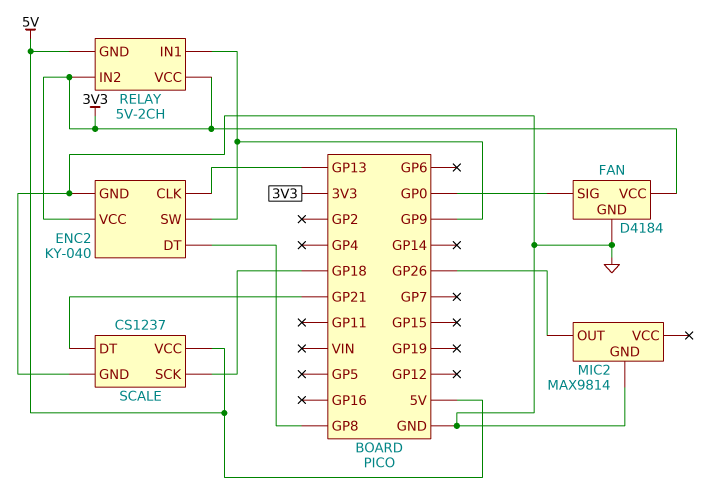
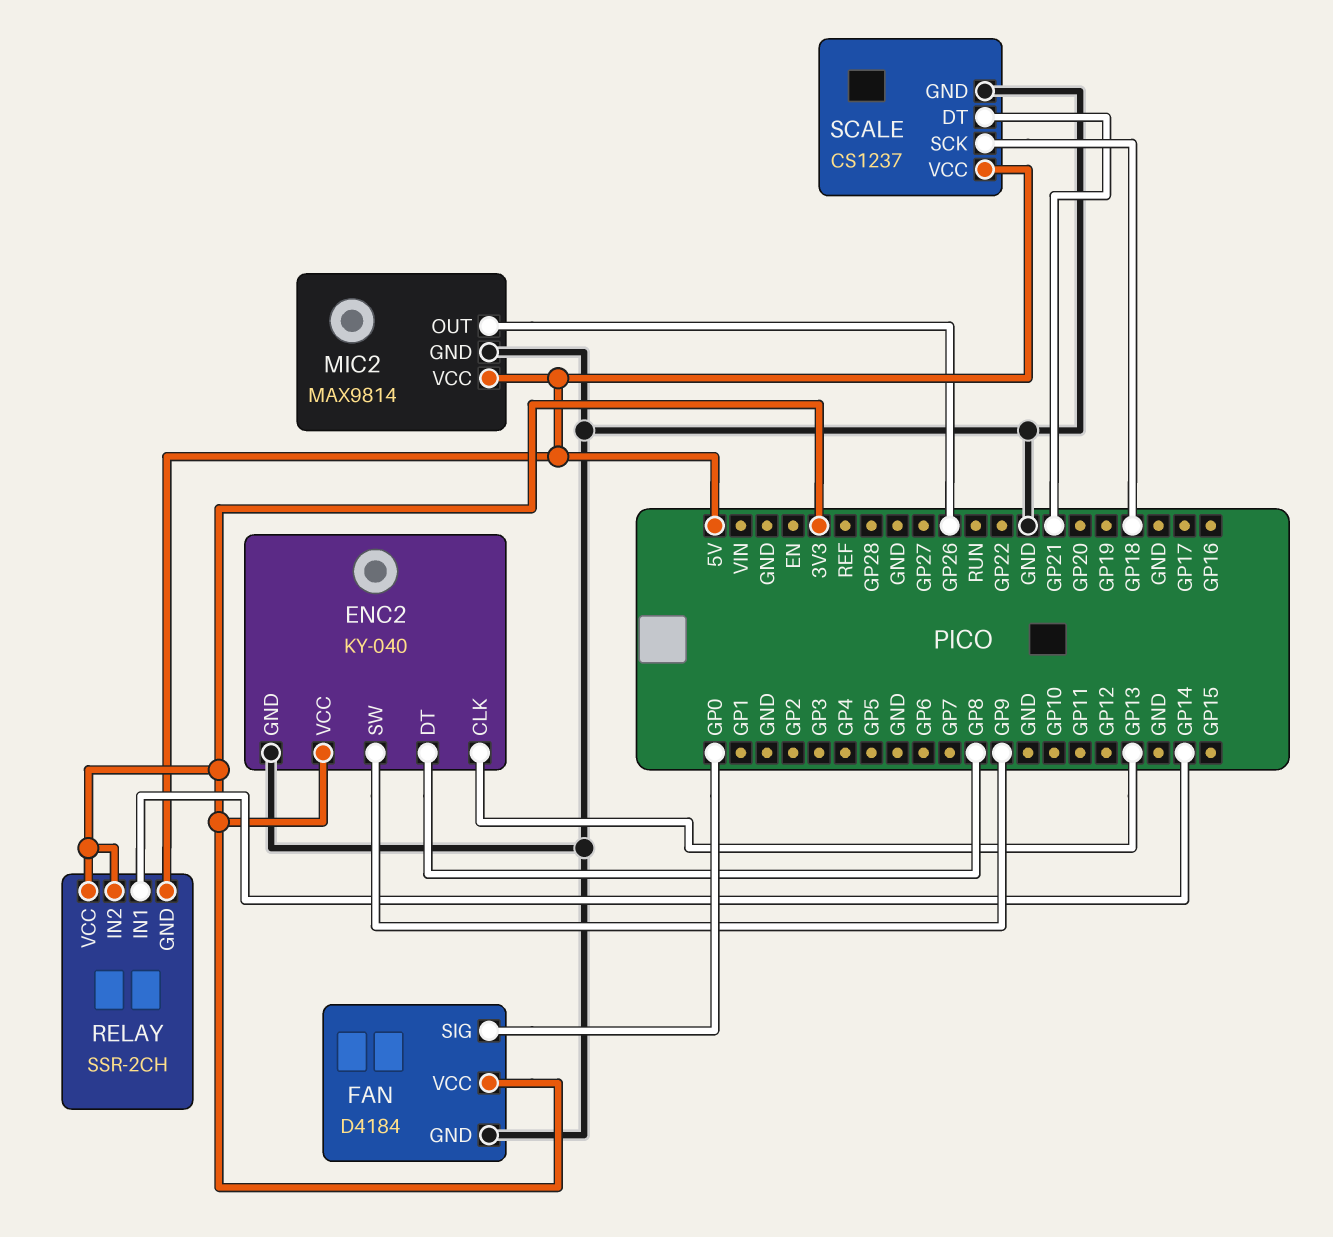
MIC2 pin VCC: none -> 5V
RELAY: 5V-2CH -> SSR-2CH
RELAY pin IN1: GP9 -> GP14

